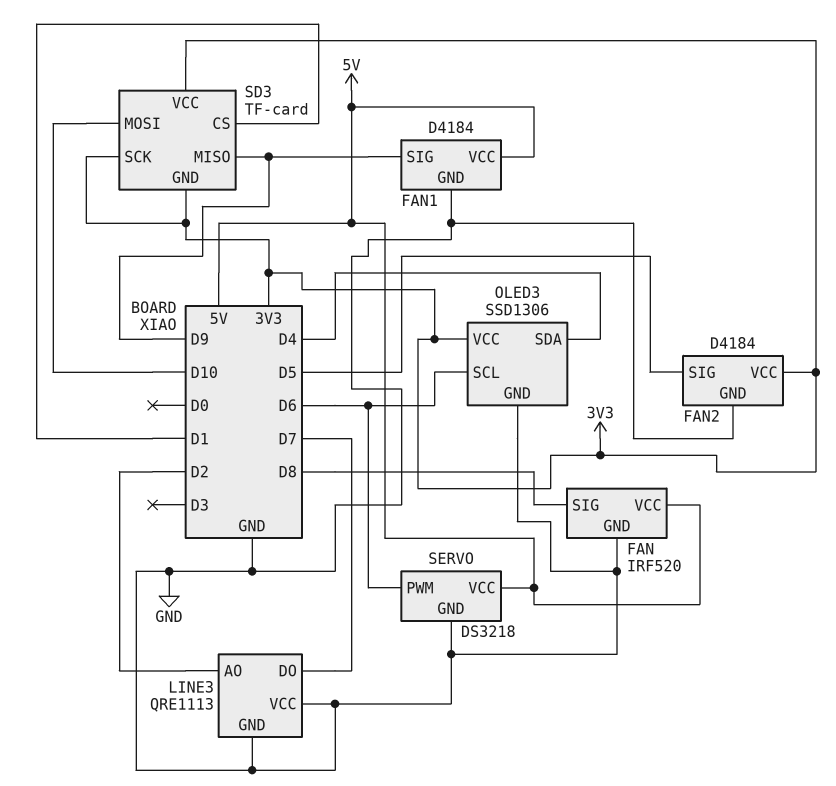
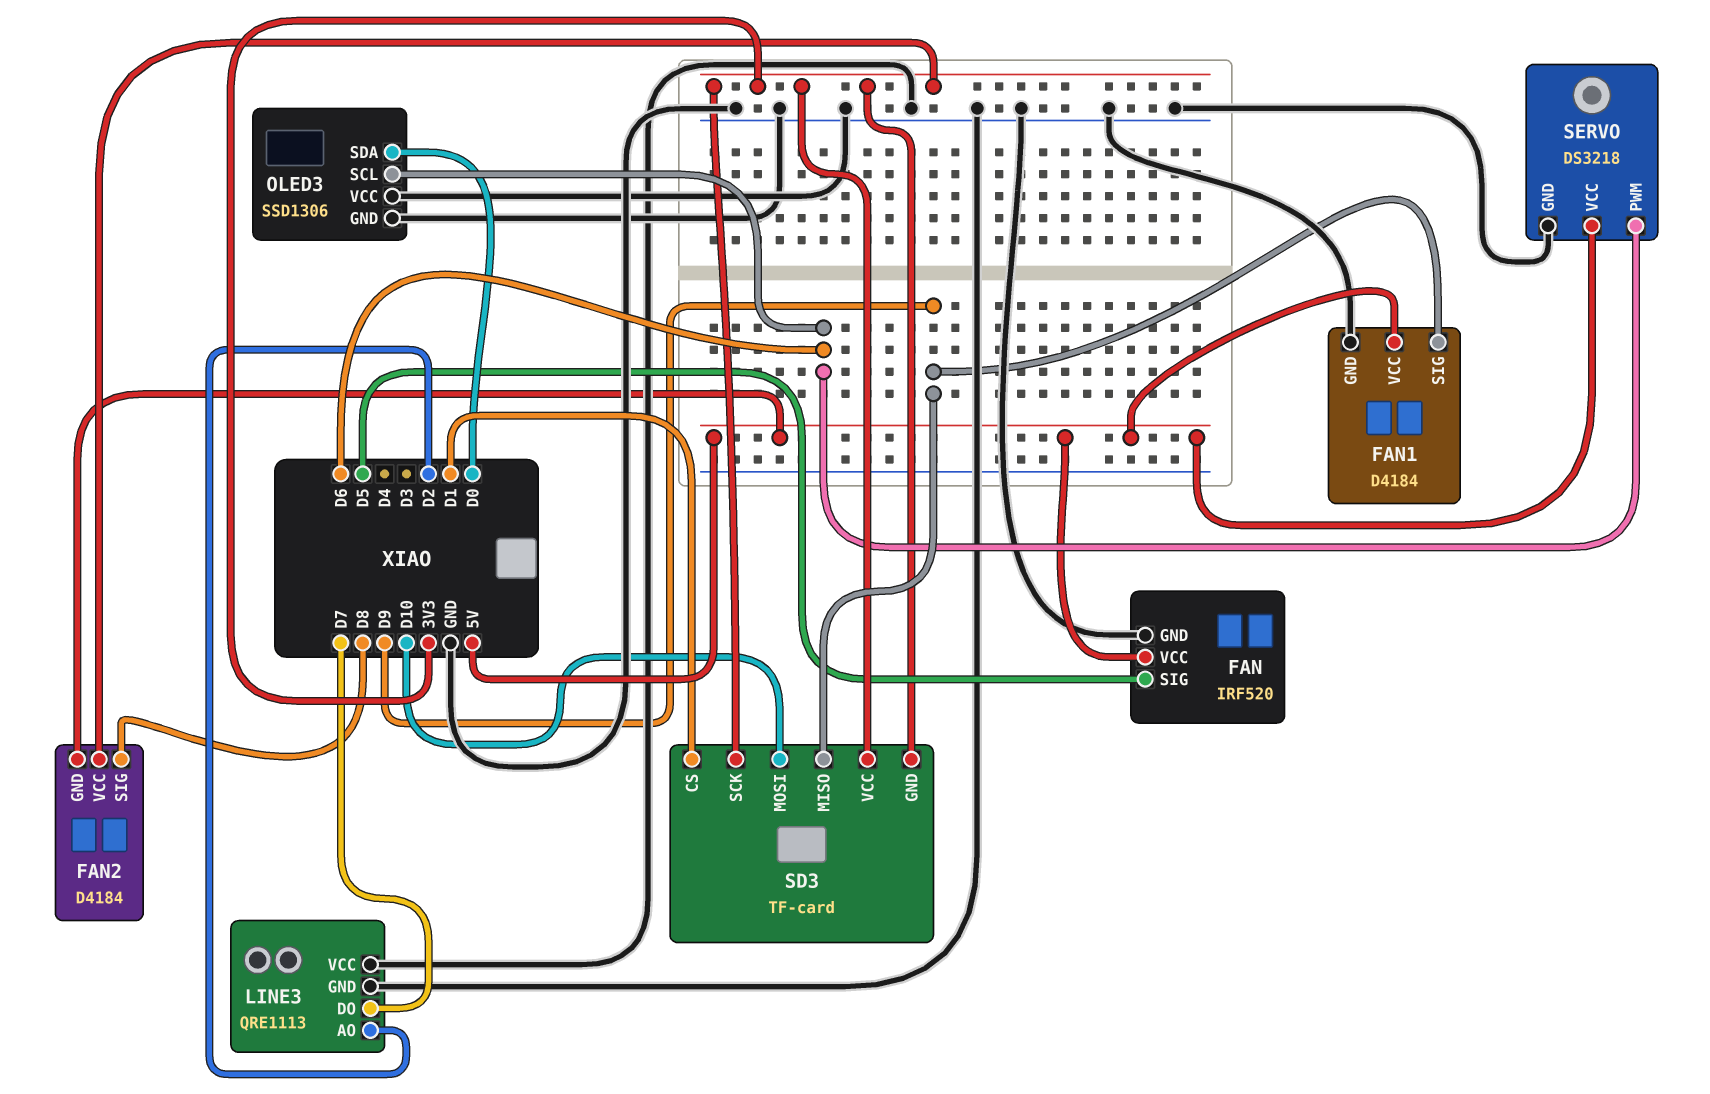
FAN pin SIG: D8 -> D5
FAN2 pin GND: GND -> 5V
FAN2 pin SIG: D5 -> D8
OLED3 pin SDA: D4 -> D0
OLED3 pin VCC: 3V3 -> GND

